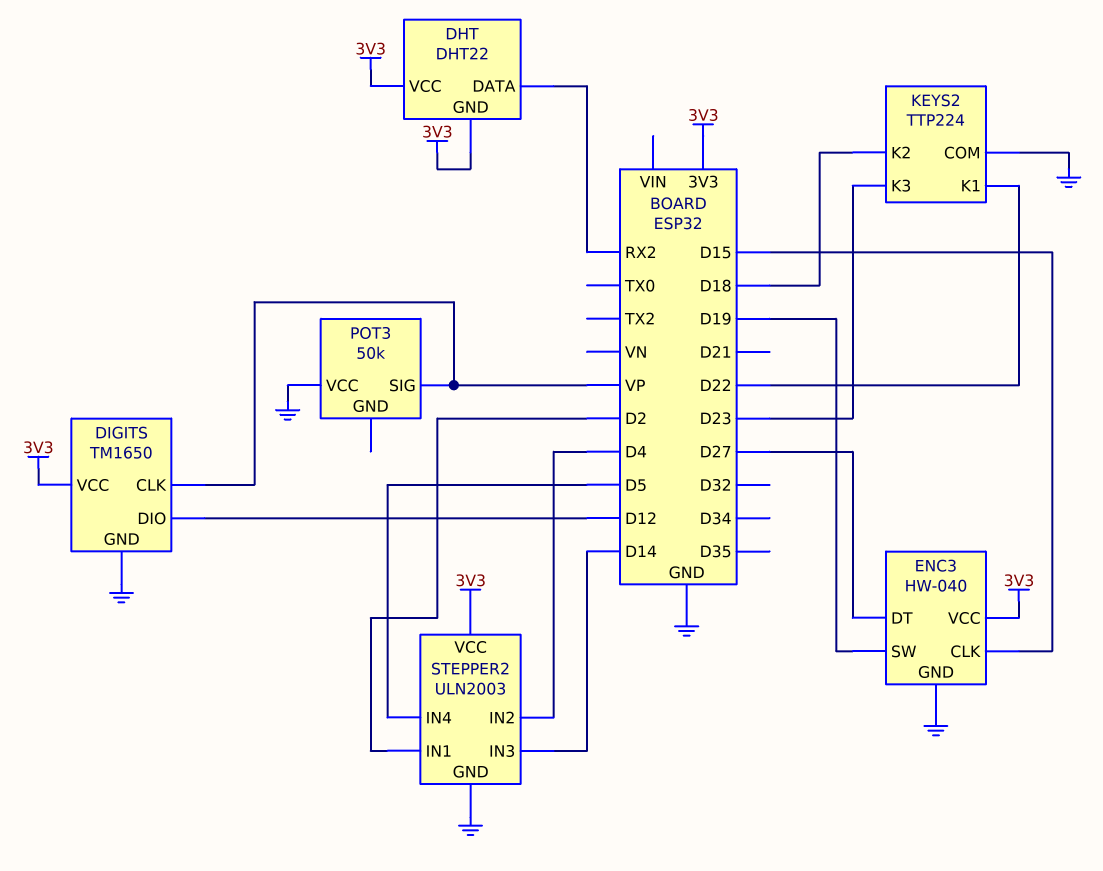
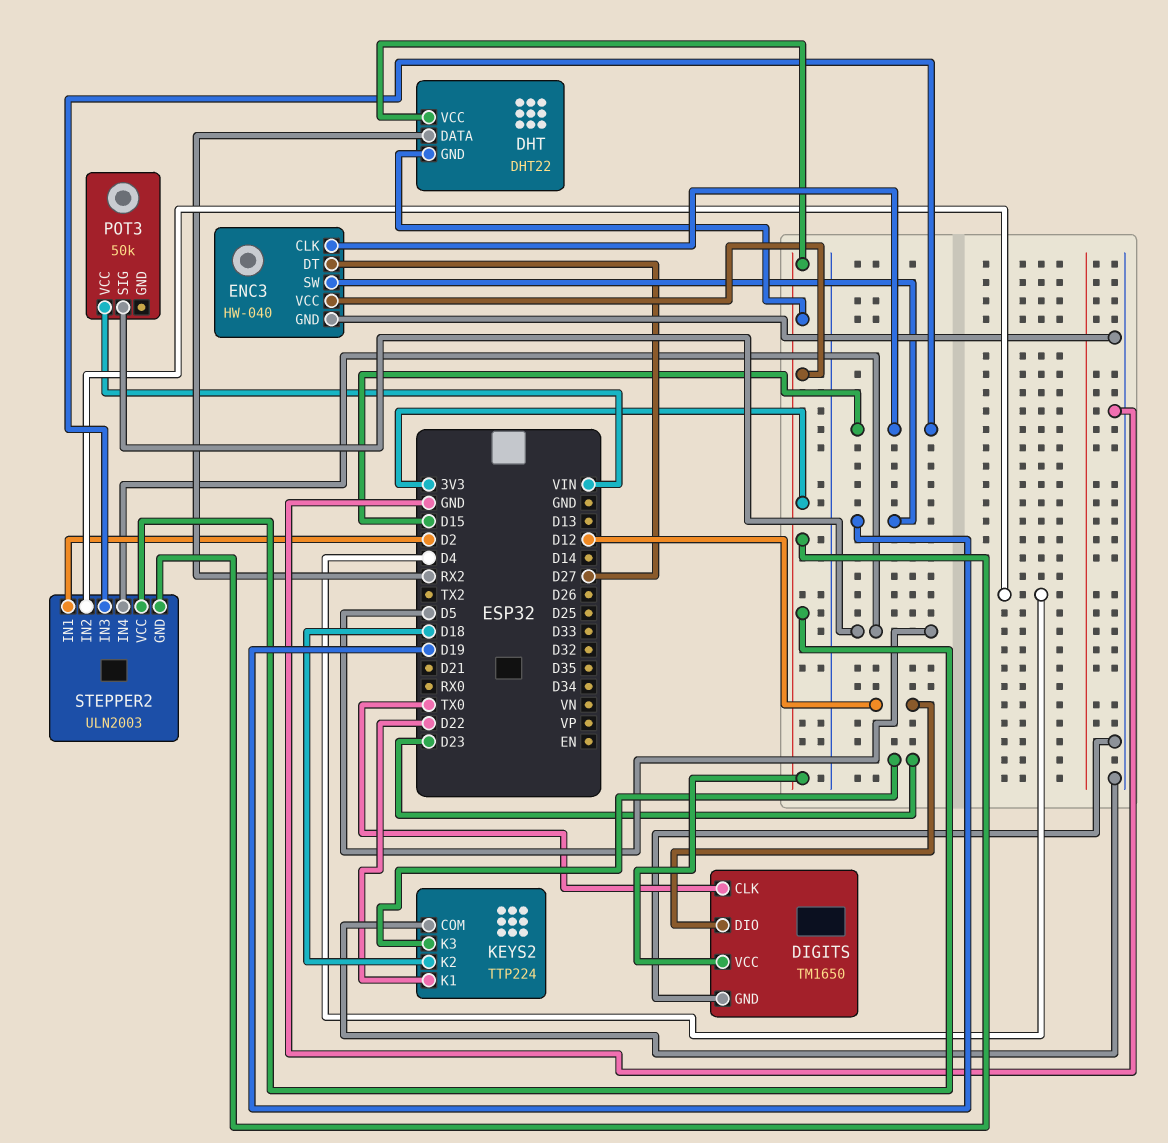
DIGITS pin CLK: VP -> TX0
POT3 pin SIG: VP -> D5
POT3 pin VCC: GND -> VIN
STEPPER2 pin GND: GND -> 3V3
STEPPER2 pin IN3: D14 -> D15

